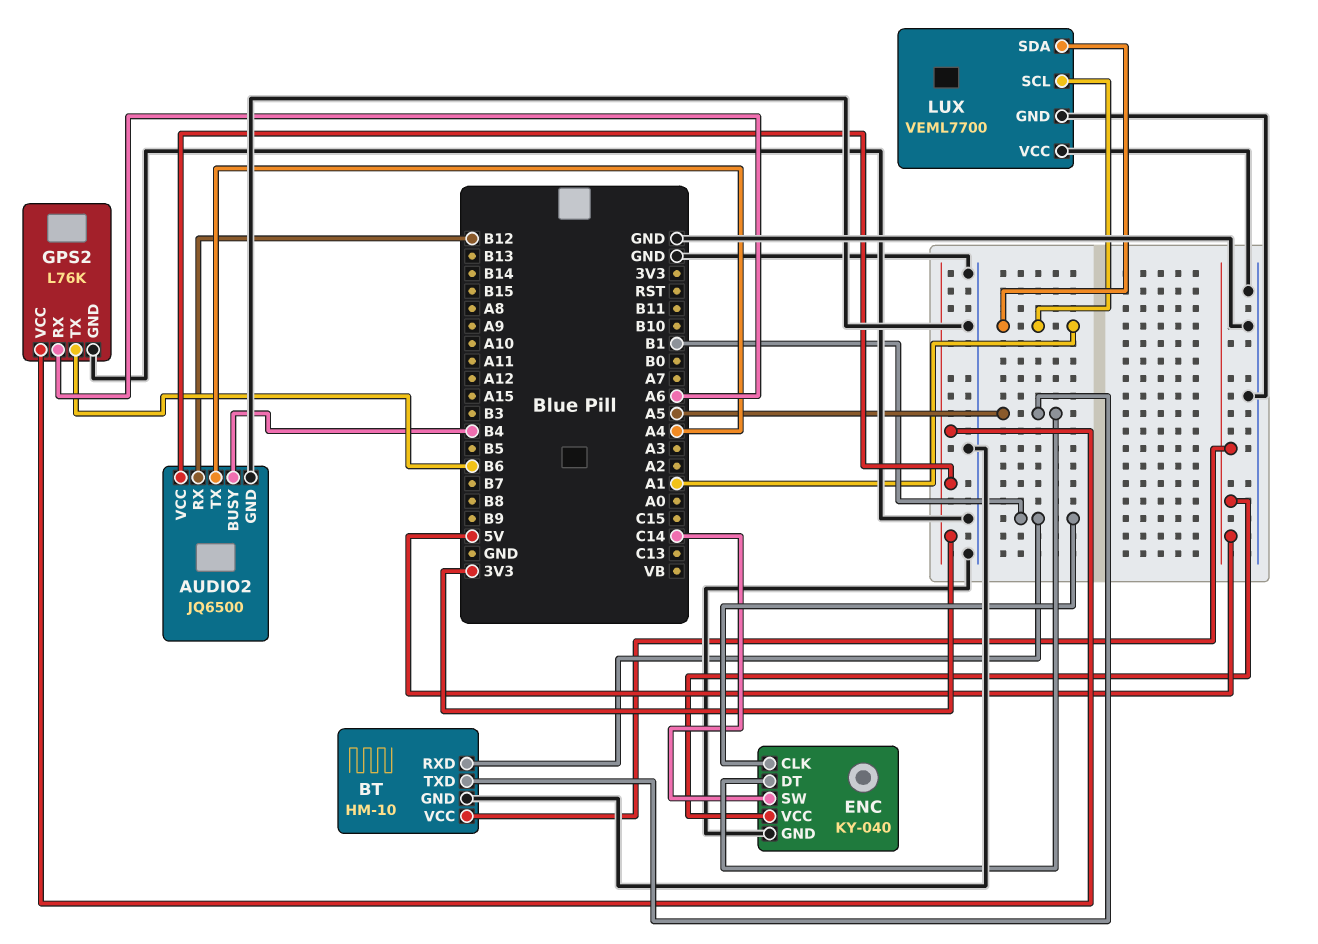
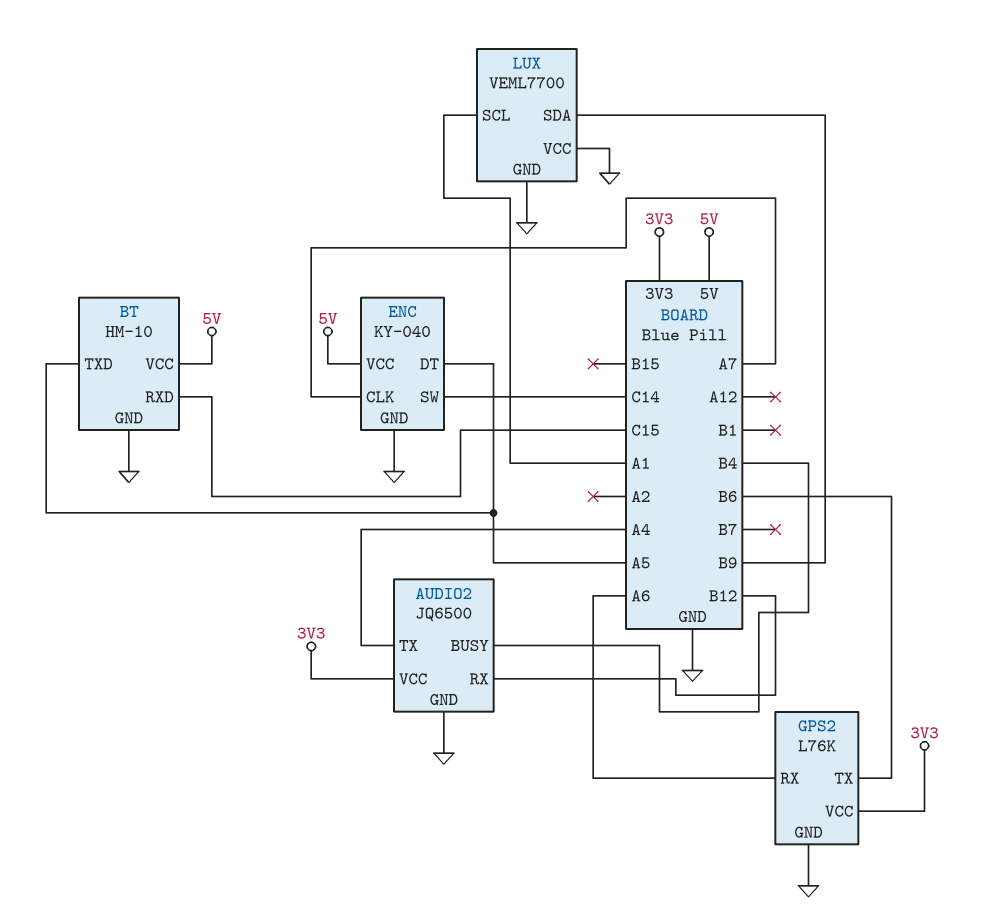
BT pin RXD: B1 -> C15
ENC pin CLK: B1 -> A7
LUX pin SDA: A1 -> B9

